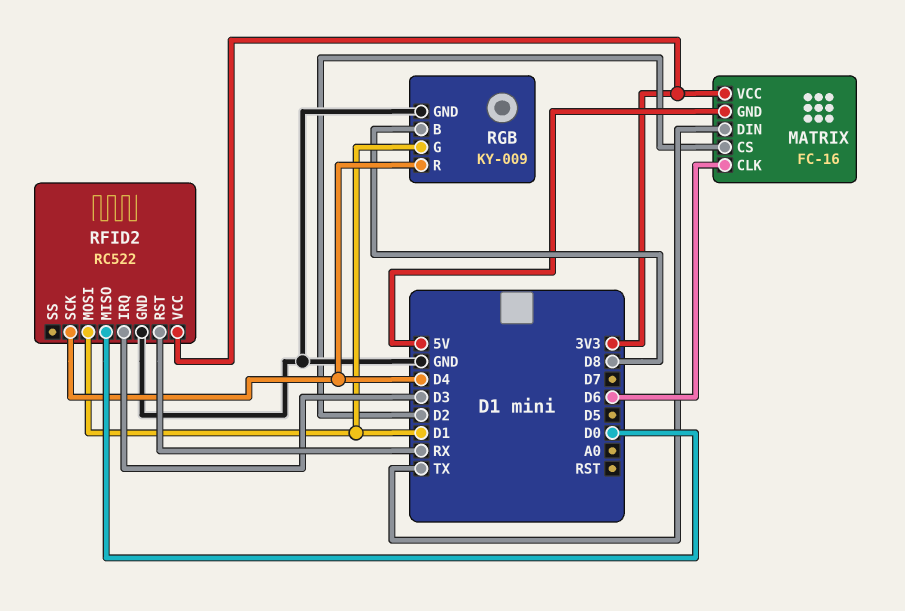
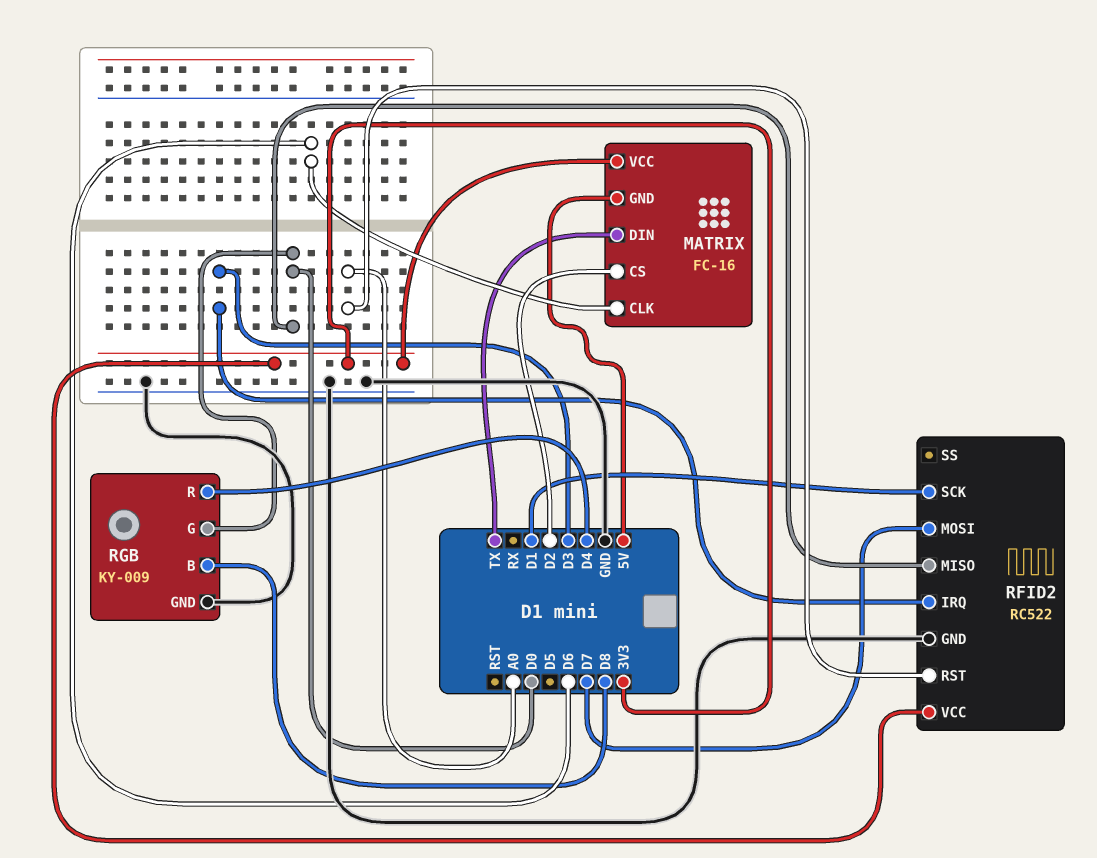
RFID2 pin MOSI: D1 -> D7
RFID2 pin RST: RX -> A0
RFID2 pin SCK: D4 -> D1
RGB pin G: D1 -> D0

